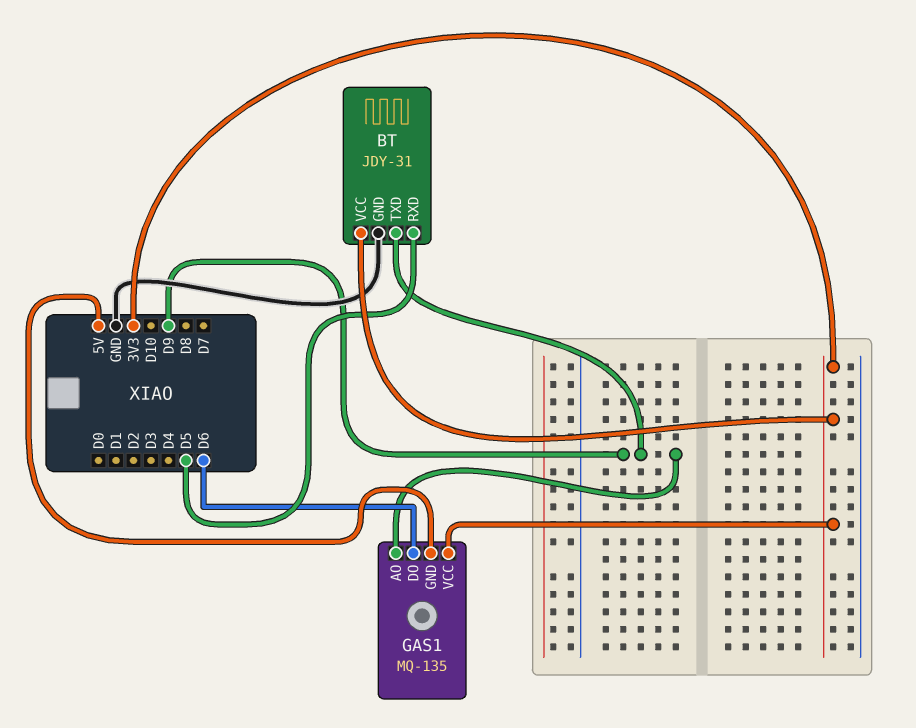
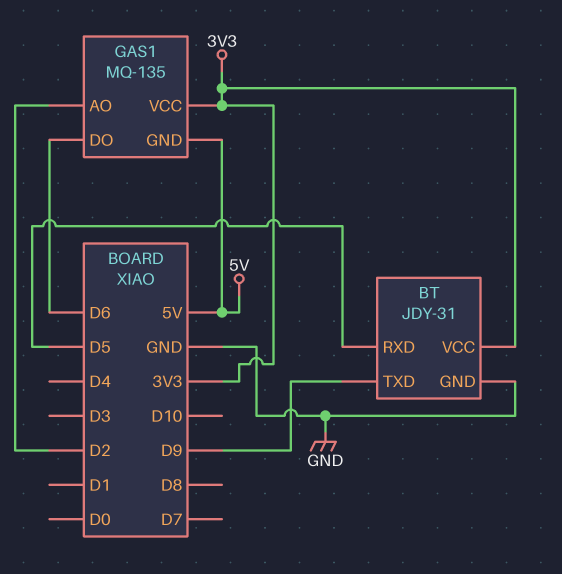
GAS1 pin AO: D9 -> D2

